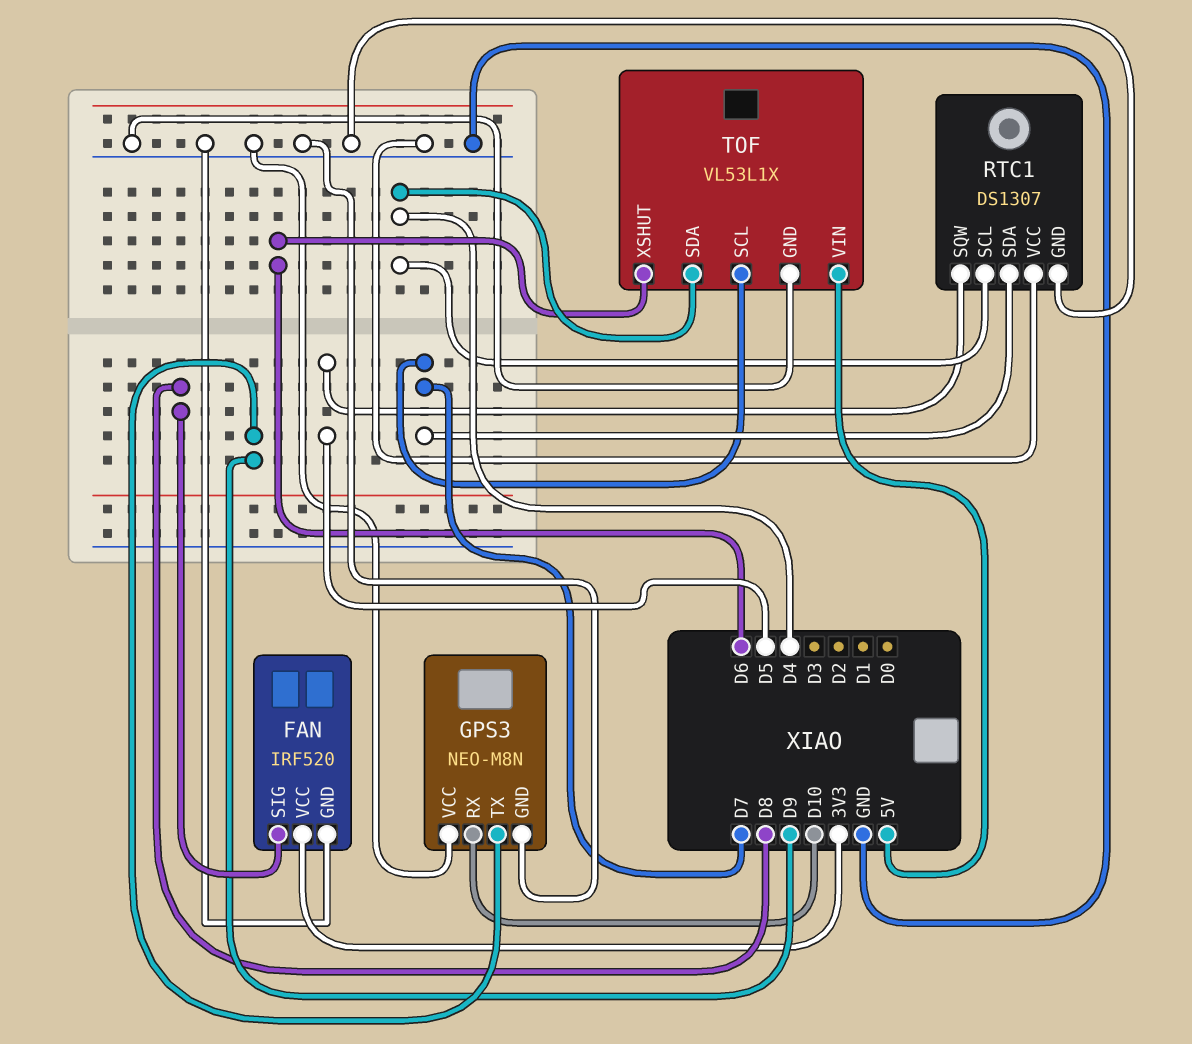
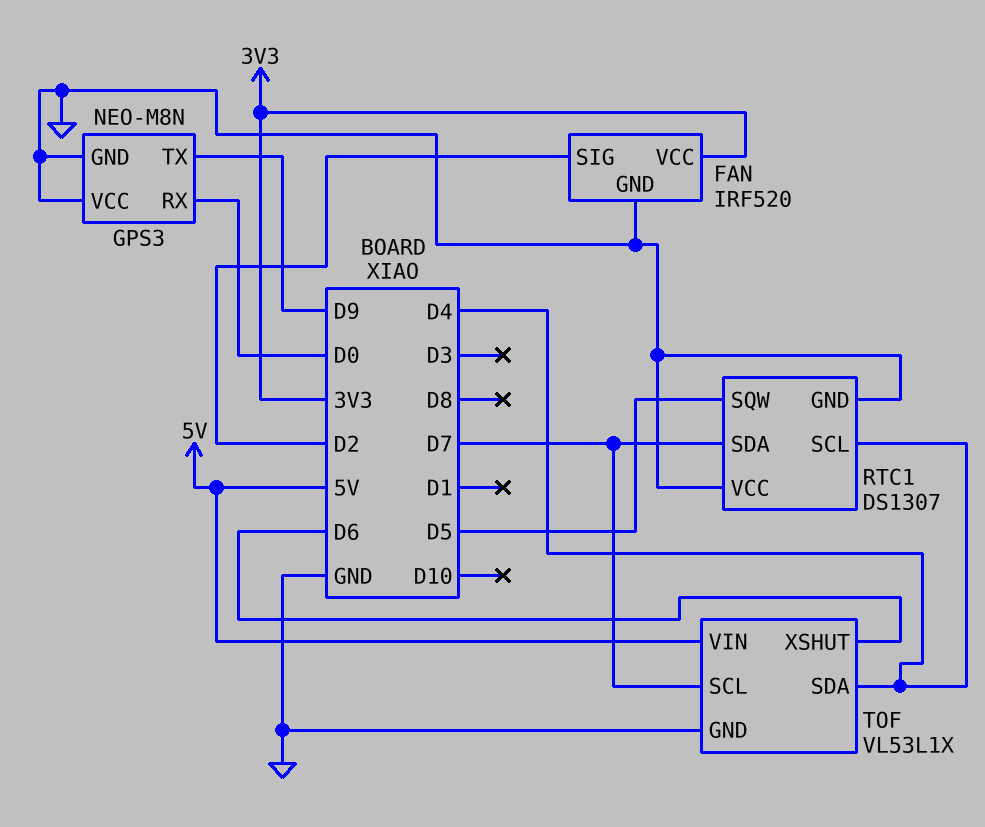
FAN pin SIG: D8 -> D2
GPS3 pin RX: D10 -> D0

